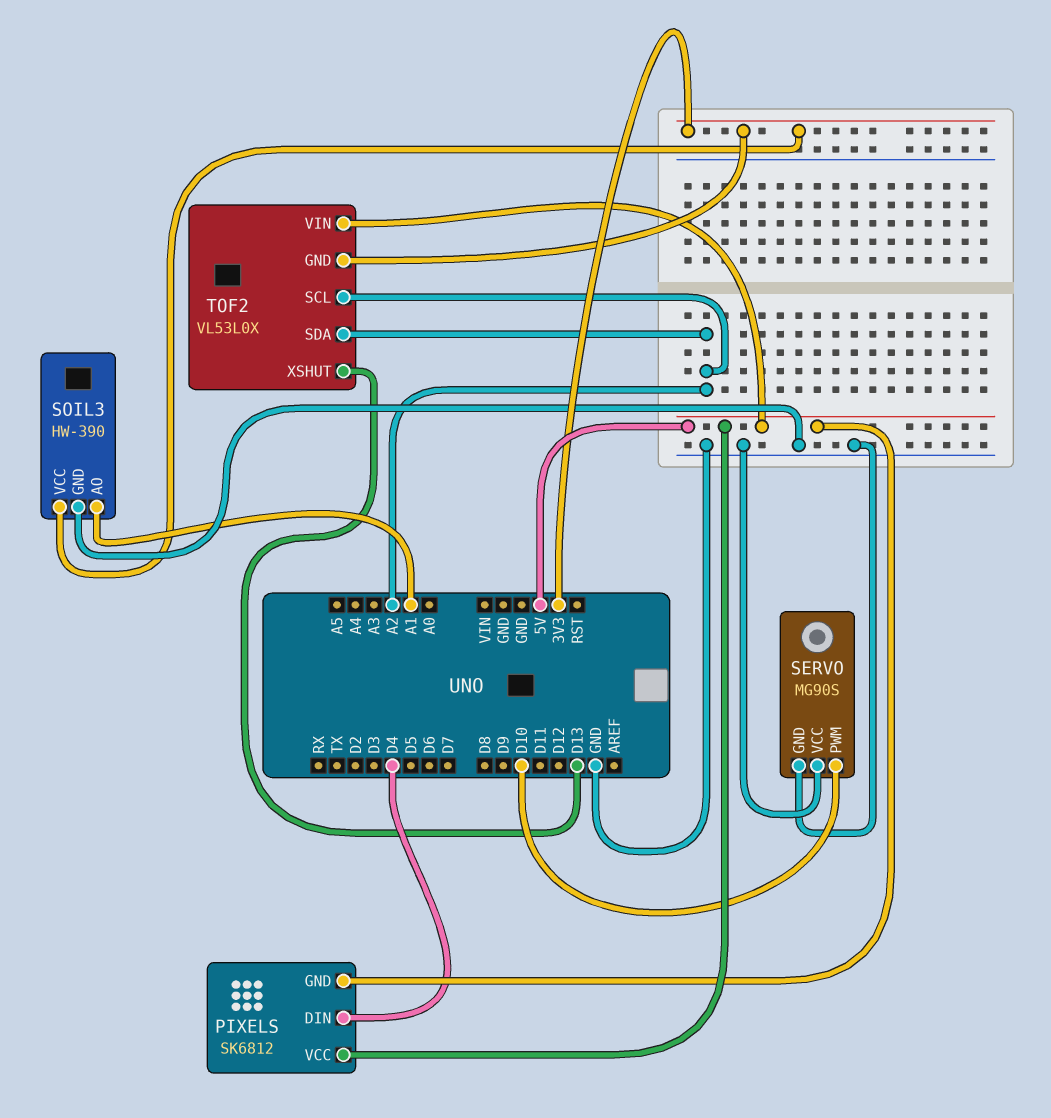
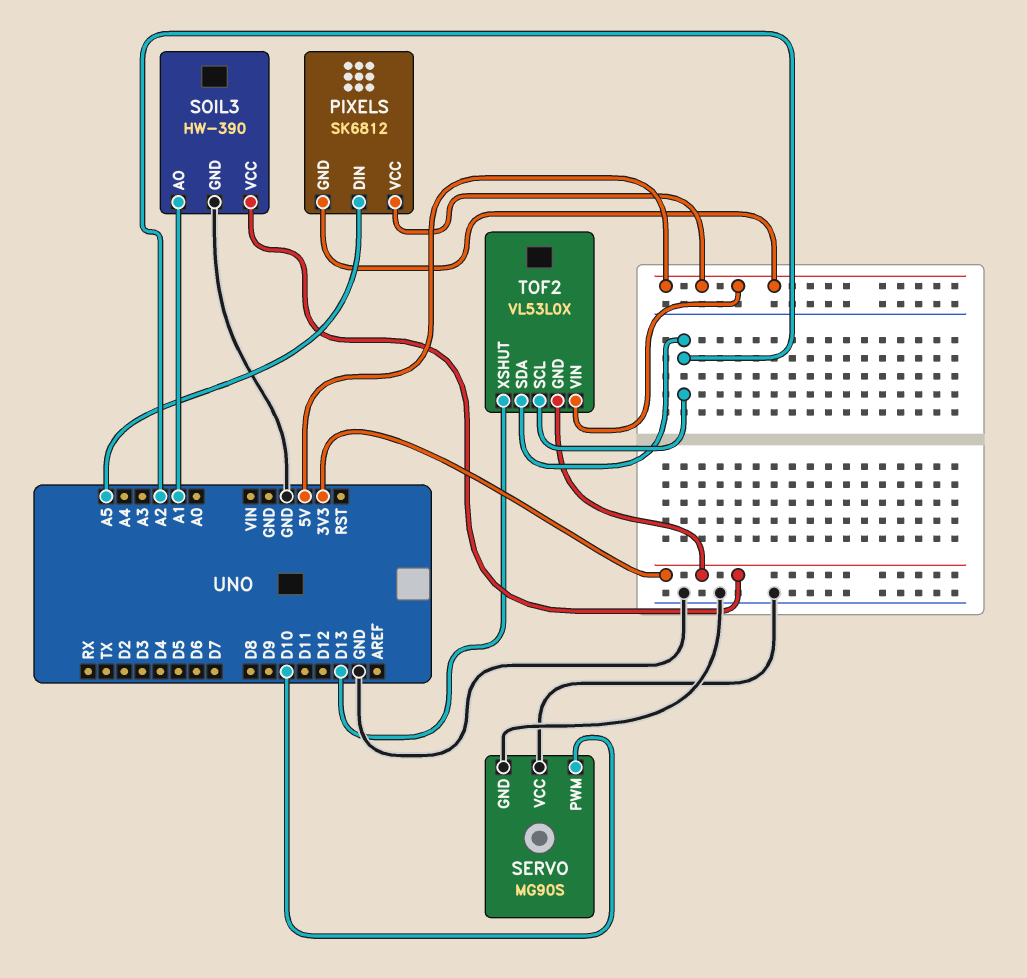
PIXELS pin DIN: D4 -> A5

